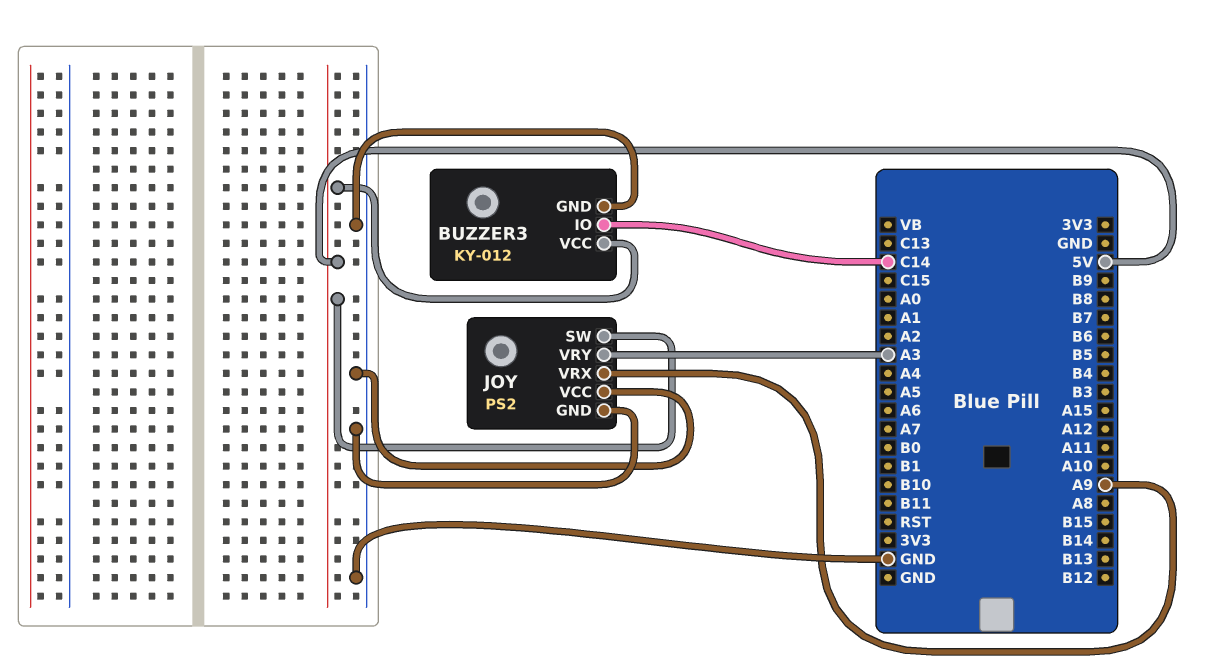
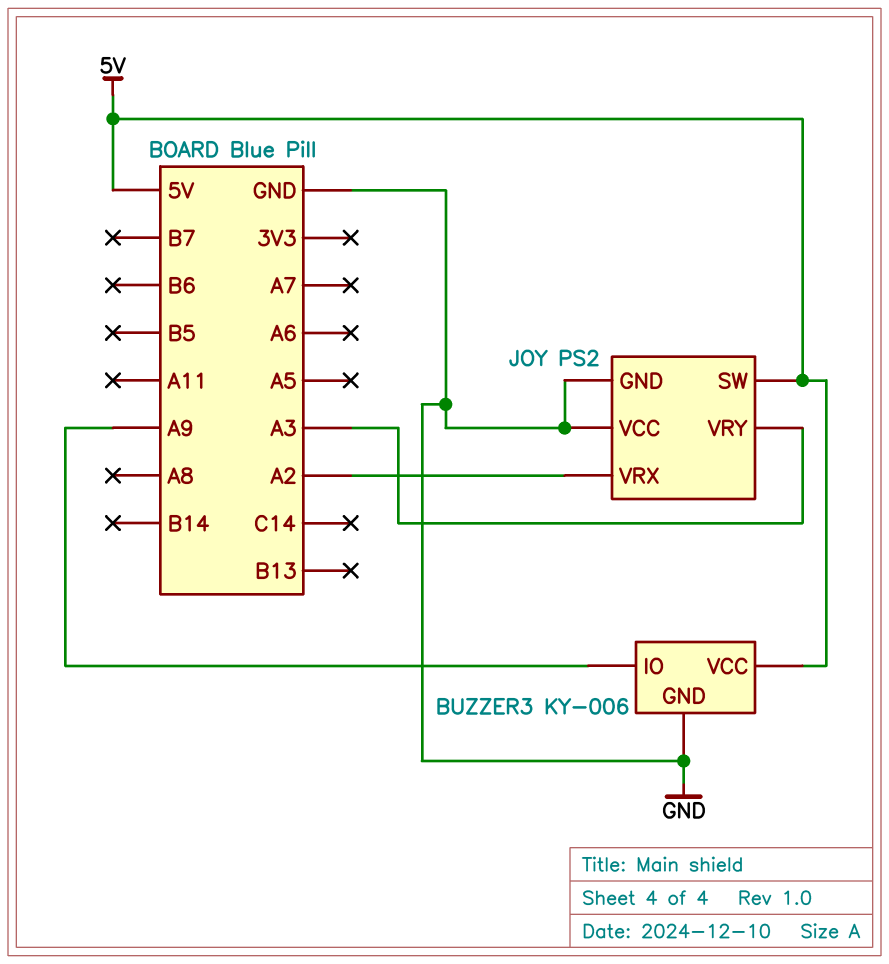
BUZZER3: KY-012 -> KY-006
BUZZER3 pin IO: C14 -> A9
JOY pin VRX: A9 -> A2

